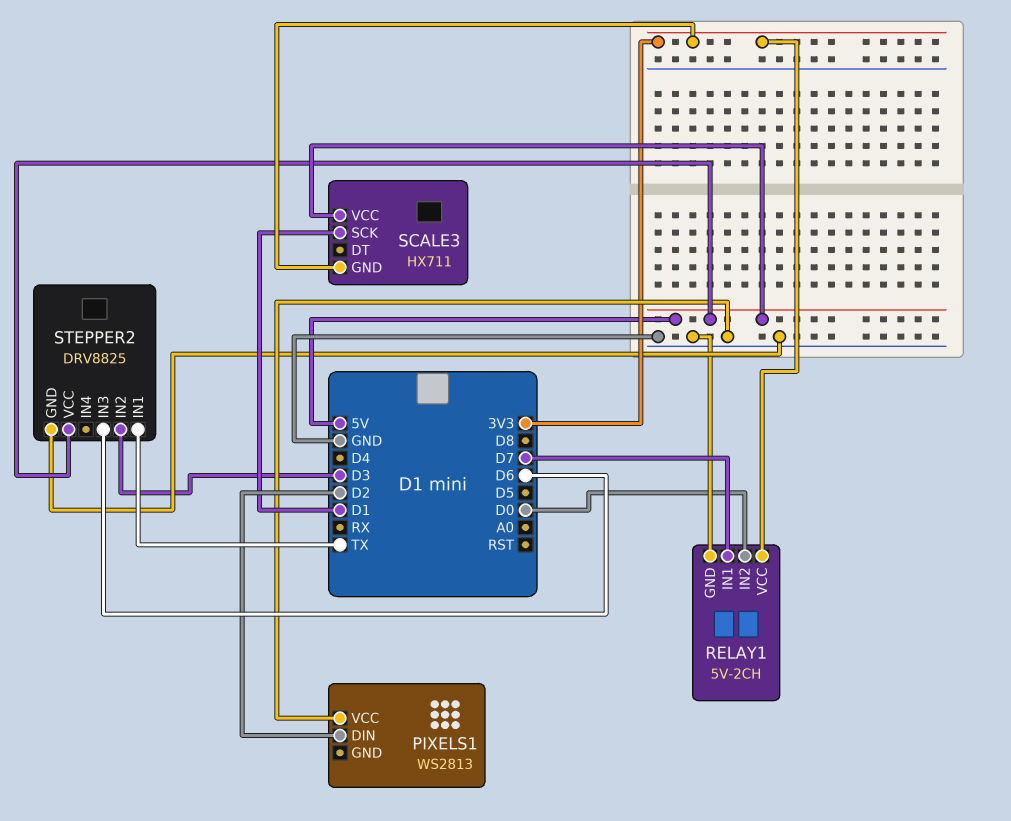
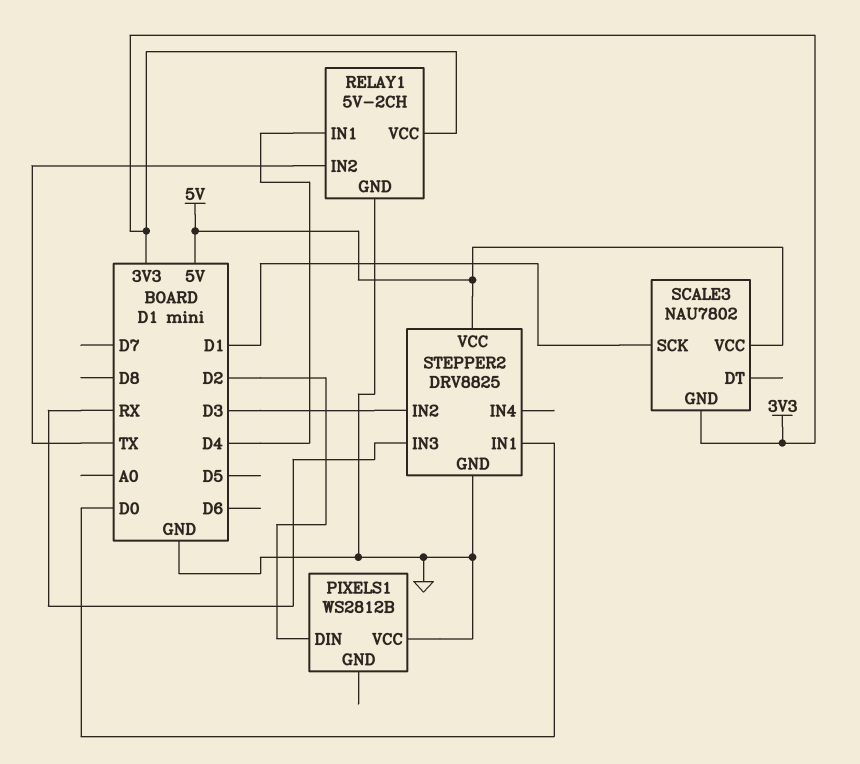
PIXELS1: WS2813 -> WS2812B
RELAY1 pin IN1: D7 -> D4
RELAY1 pin IN2: D0 -> TX
SCALE3: HX711 -> NAU7802
STEPPER2 pin IN1: TX -> D0
STEPPER2 pin IN3: D6 -> RX

